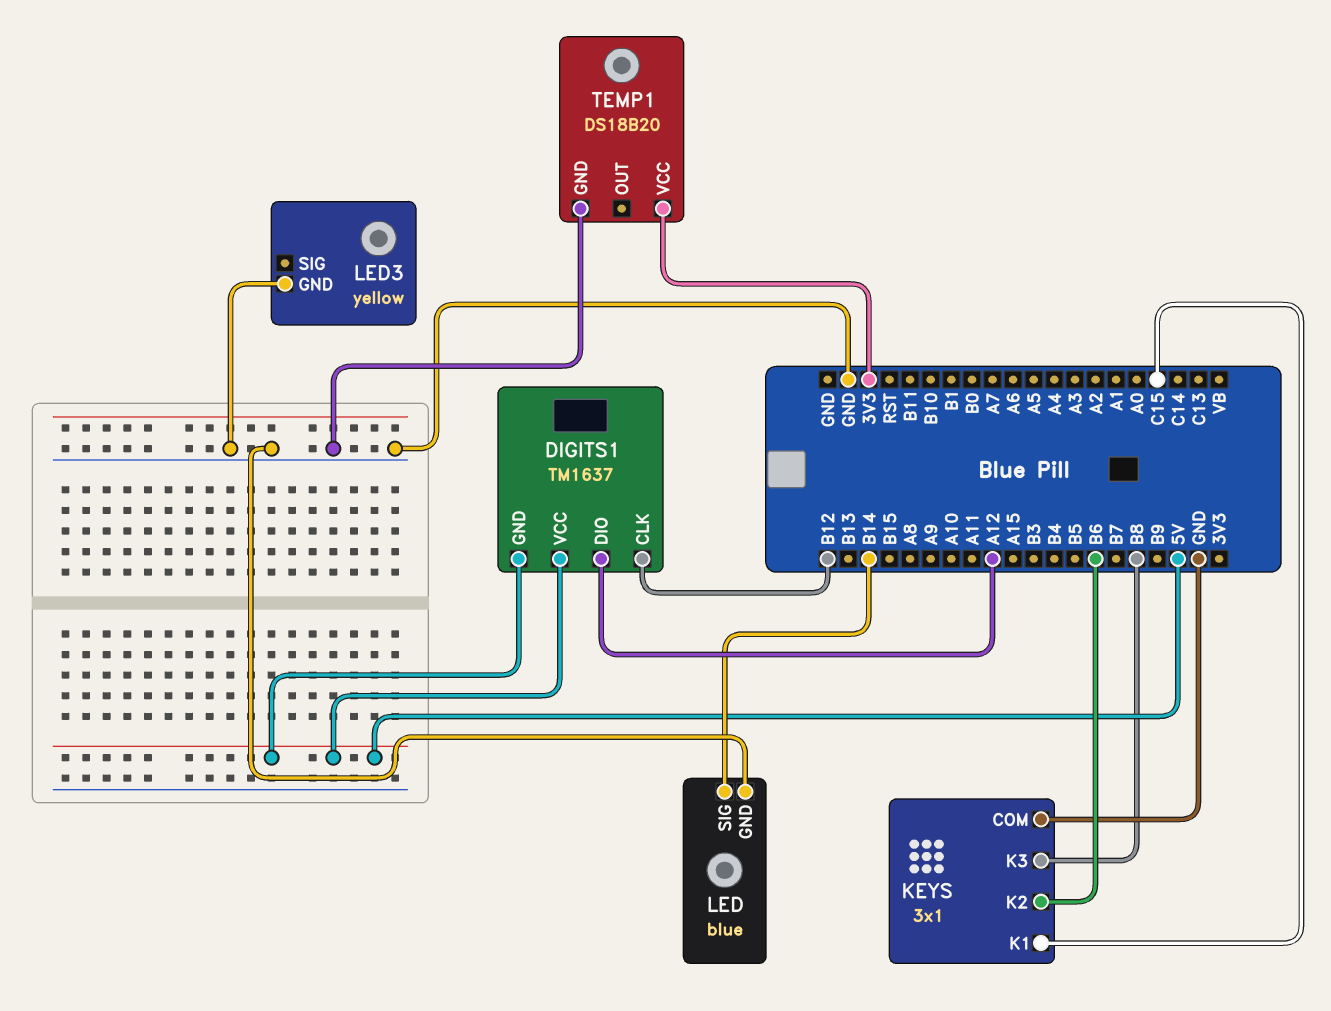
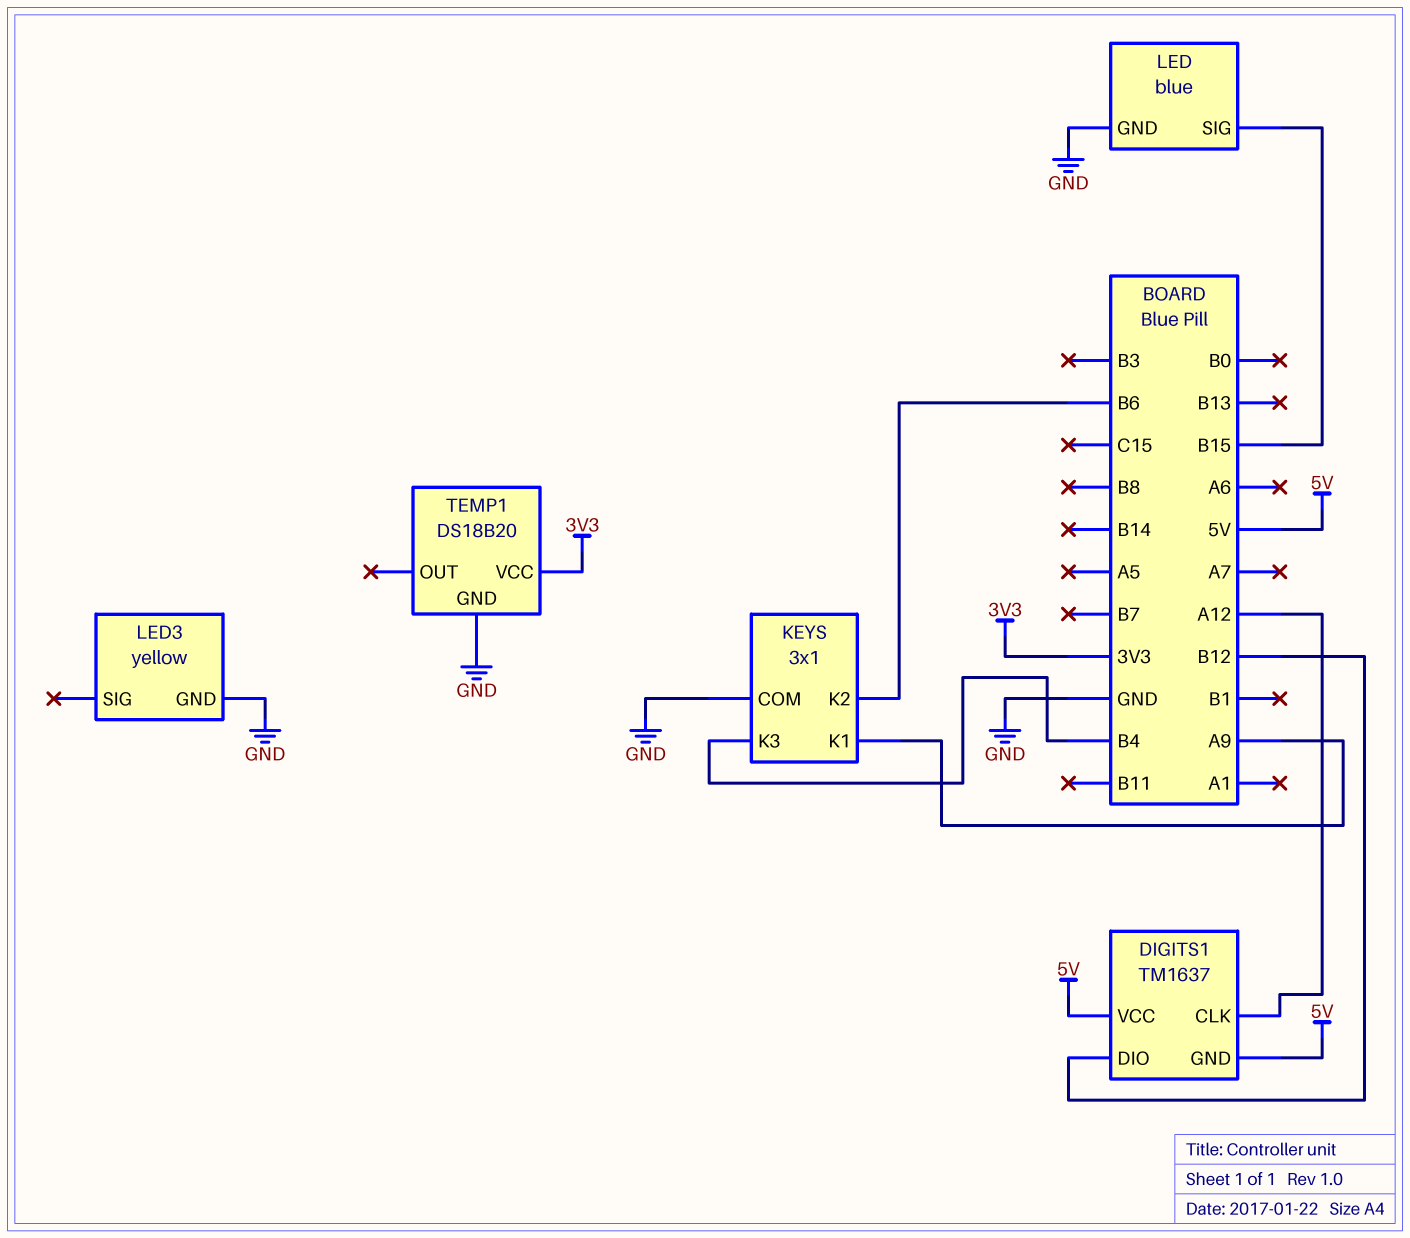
DIGITS1 pin CLK: B12 -> A12
DIGITS1 pin DIO: A12 -> B12
KEYS pin K1: C15 -> A9
KEYS pin K3: B8 -> B4
LED pin SIG: B14 -> B15

